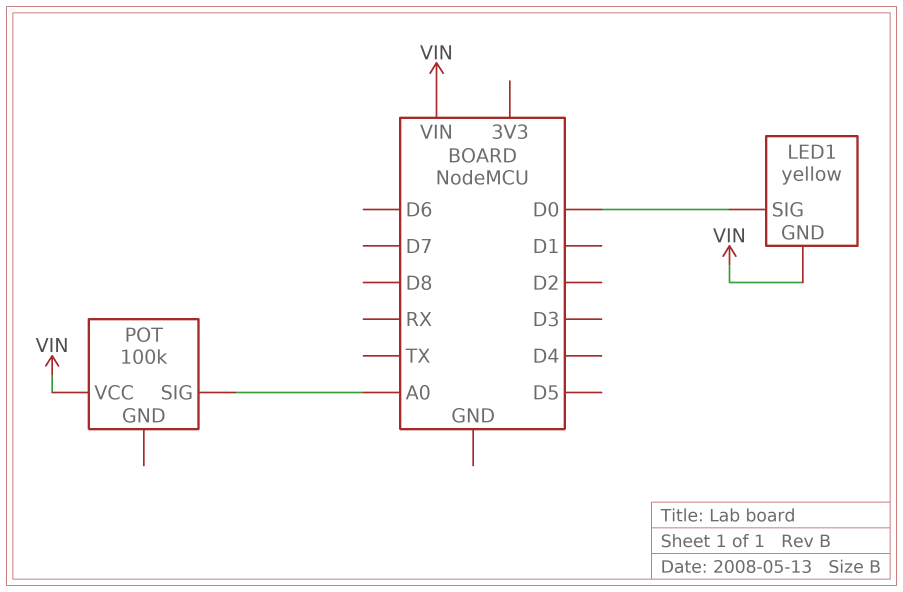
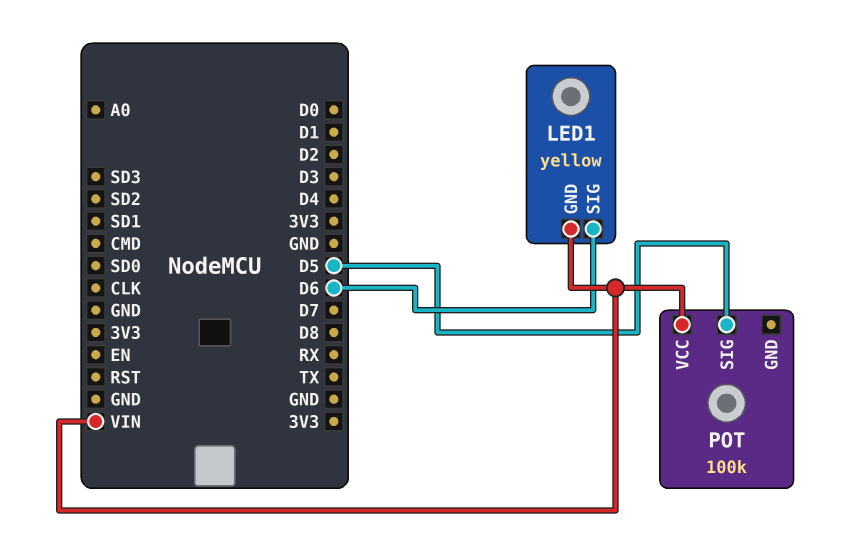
LED1 pin SIG: D0 -> D6
POT pin SIG: A0 -> D5

